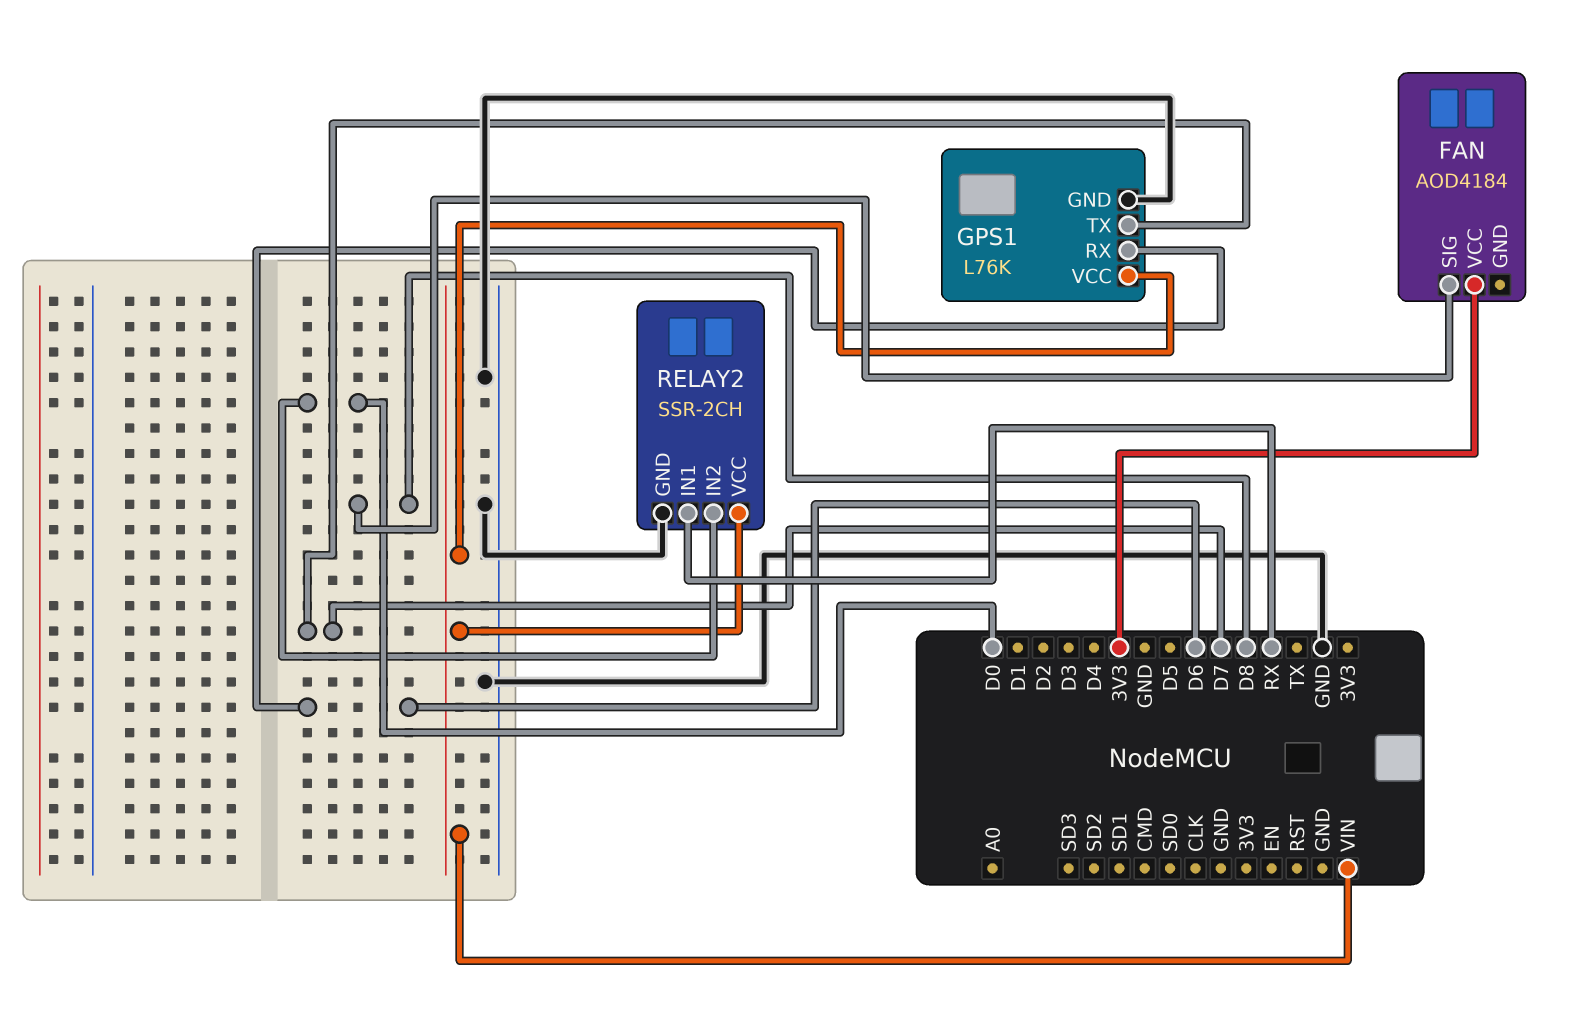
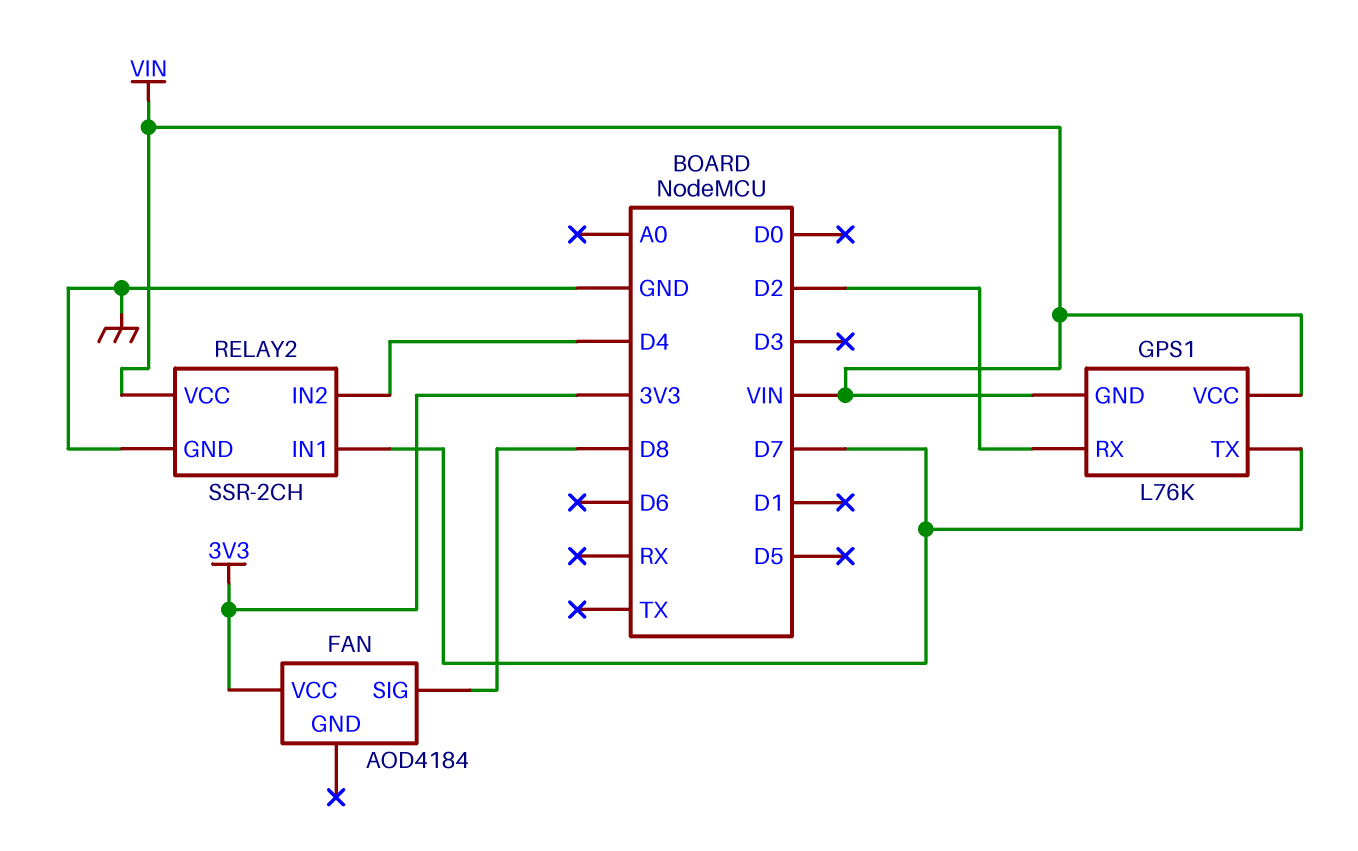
GPS1 pin GND: GND -> VIN
GPS1 pin RX: D6 -> D2
RELAY2 pin IN1: RX -> D7
RELAY2 pin IN2: D0 -> D4

